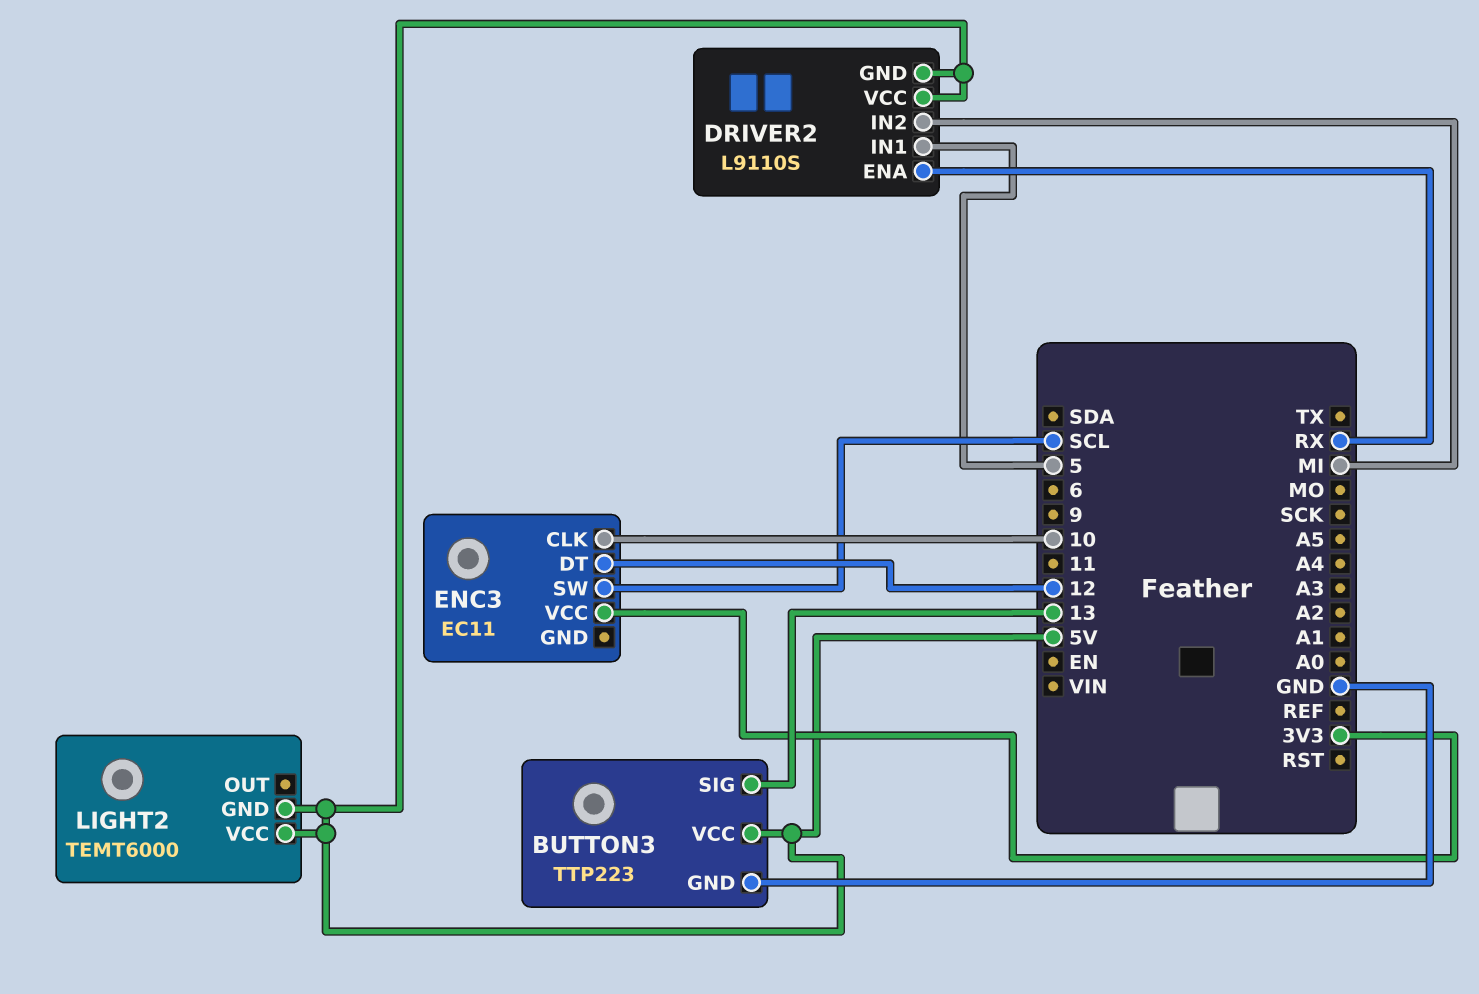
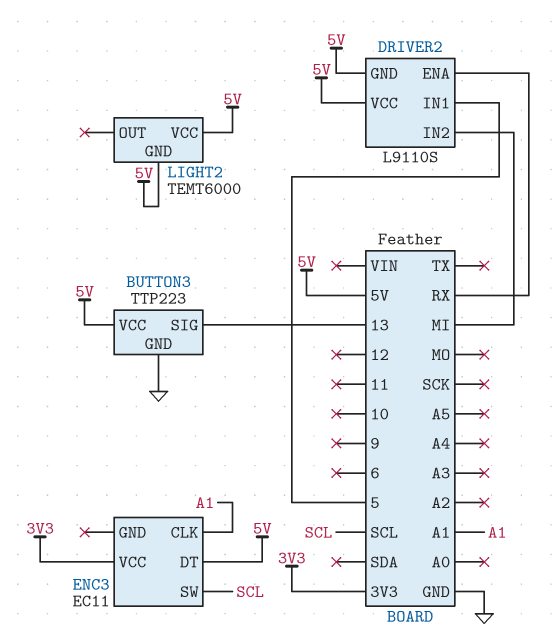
ENC3 pin CLK: 10 -> A1
ENC3 pin DT: 12 -> 5V

